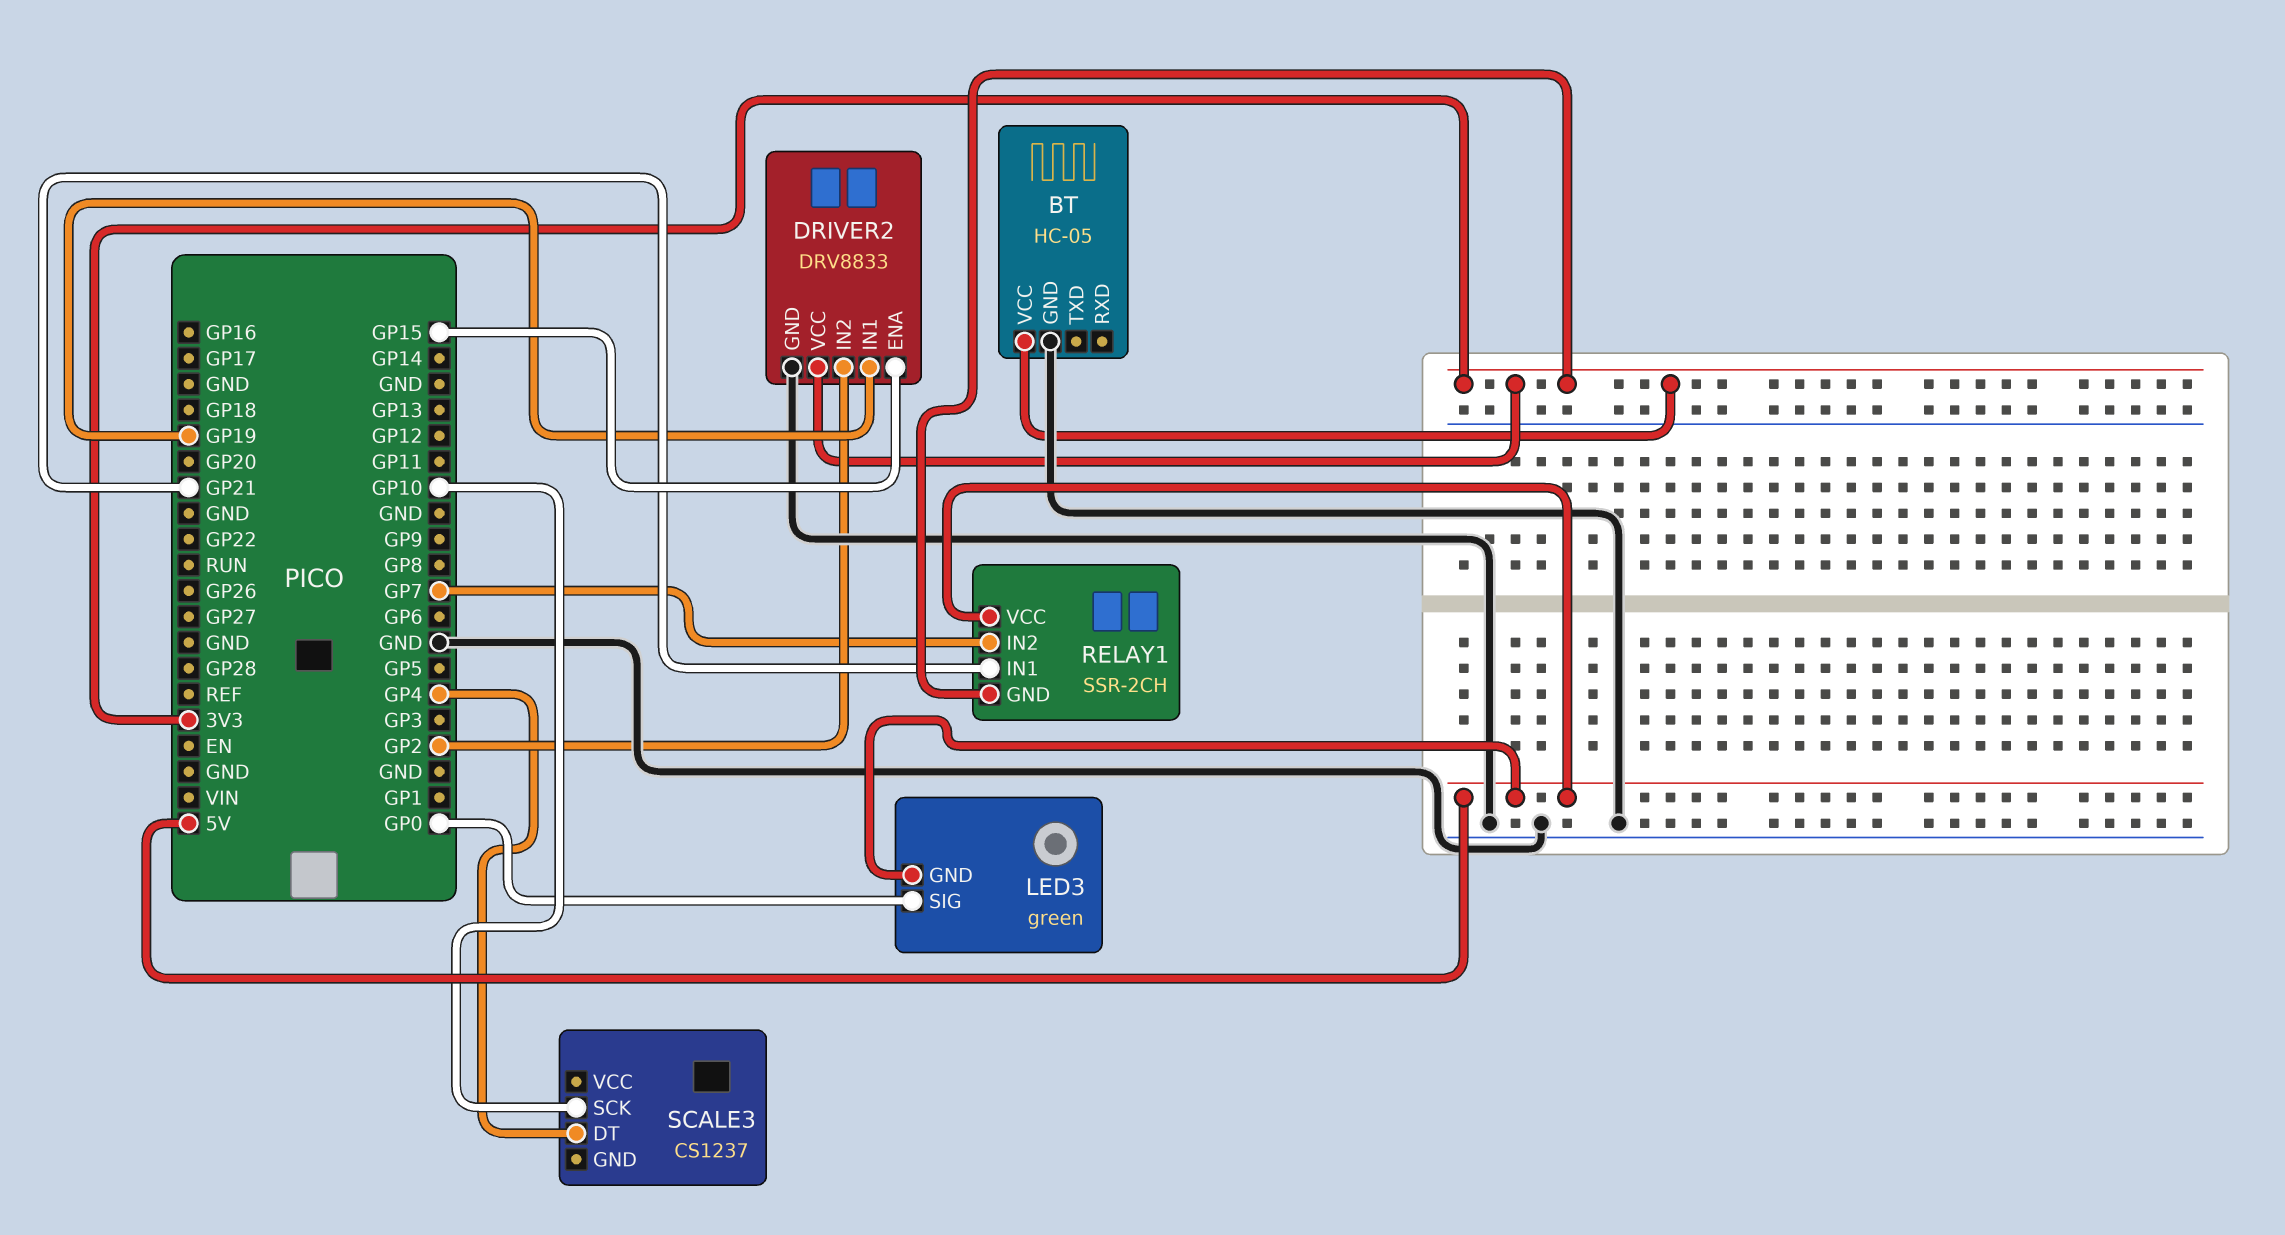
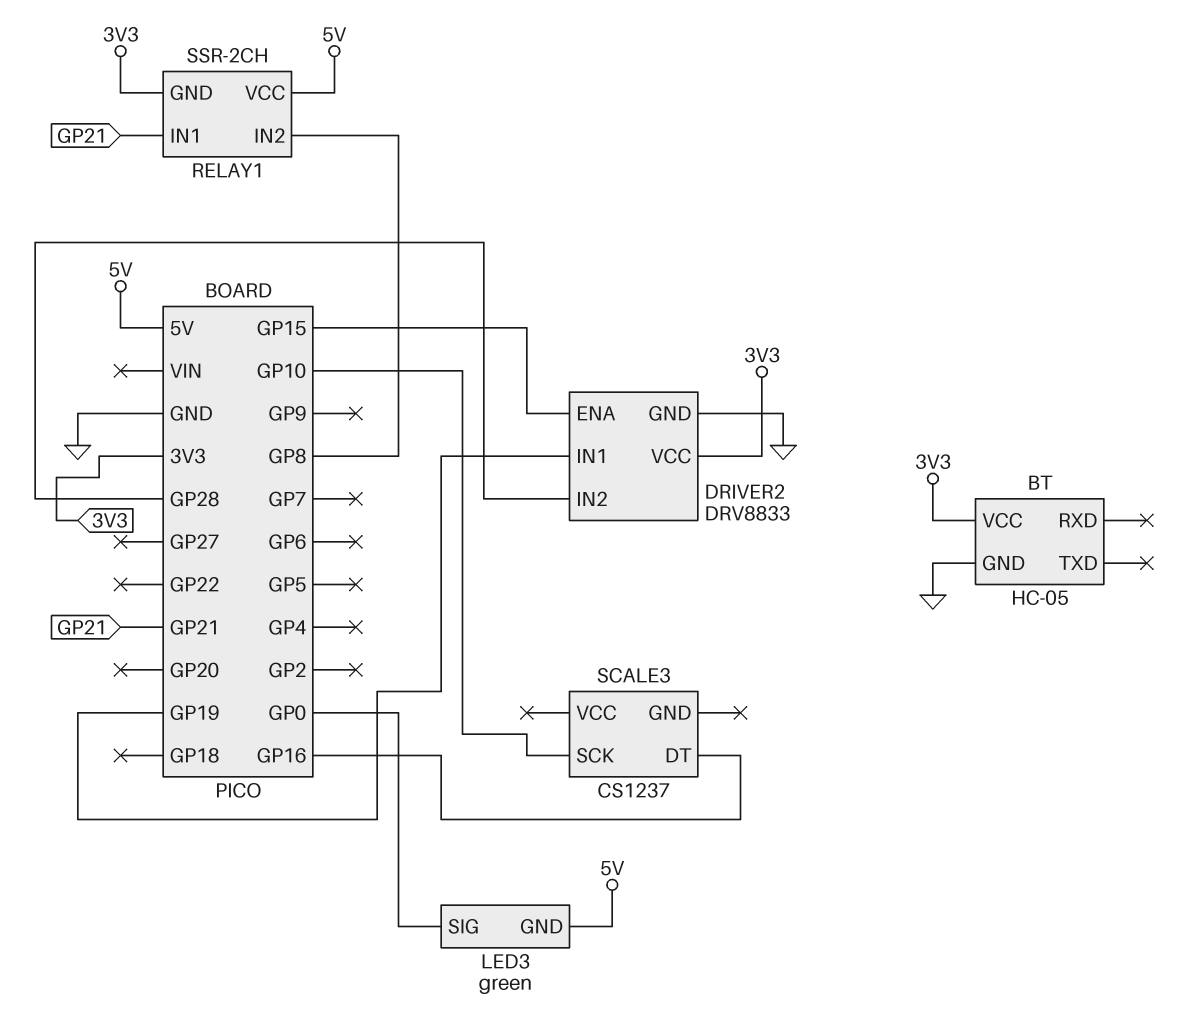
DRIVER2 pin IN2: GP2 -> GP28
RELAY1 pin IN2: GP7 -> GP8
SCALE3 pin DT: GP4 -> GP16

